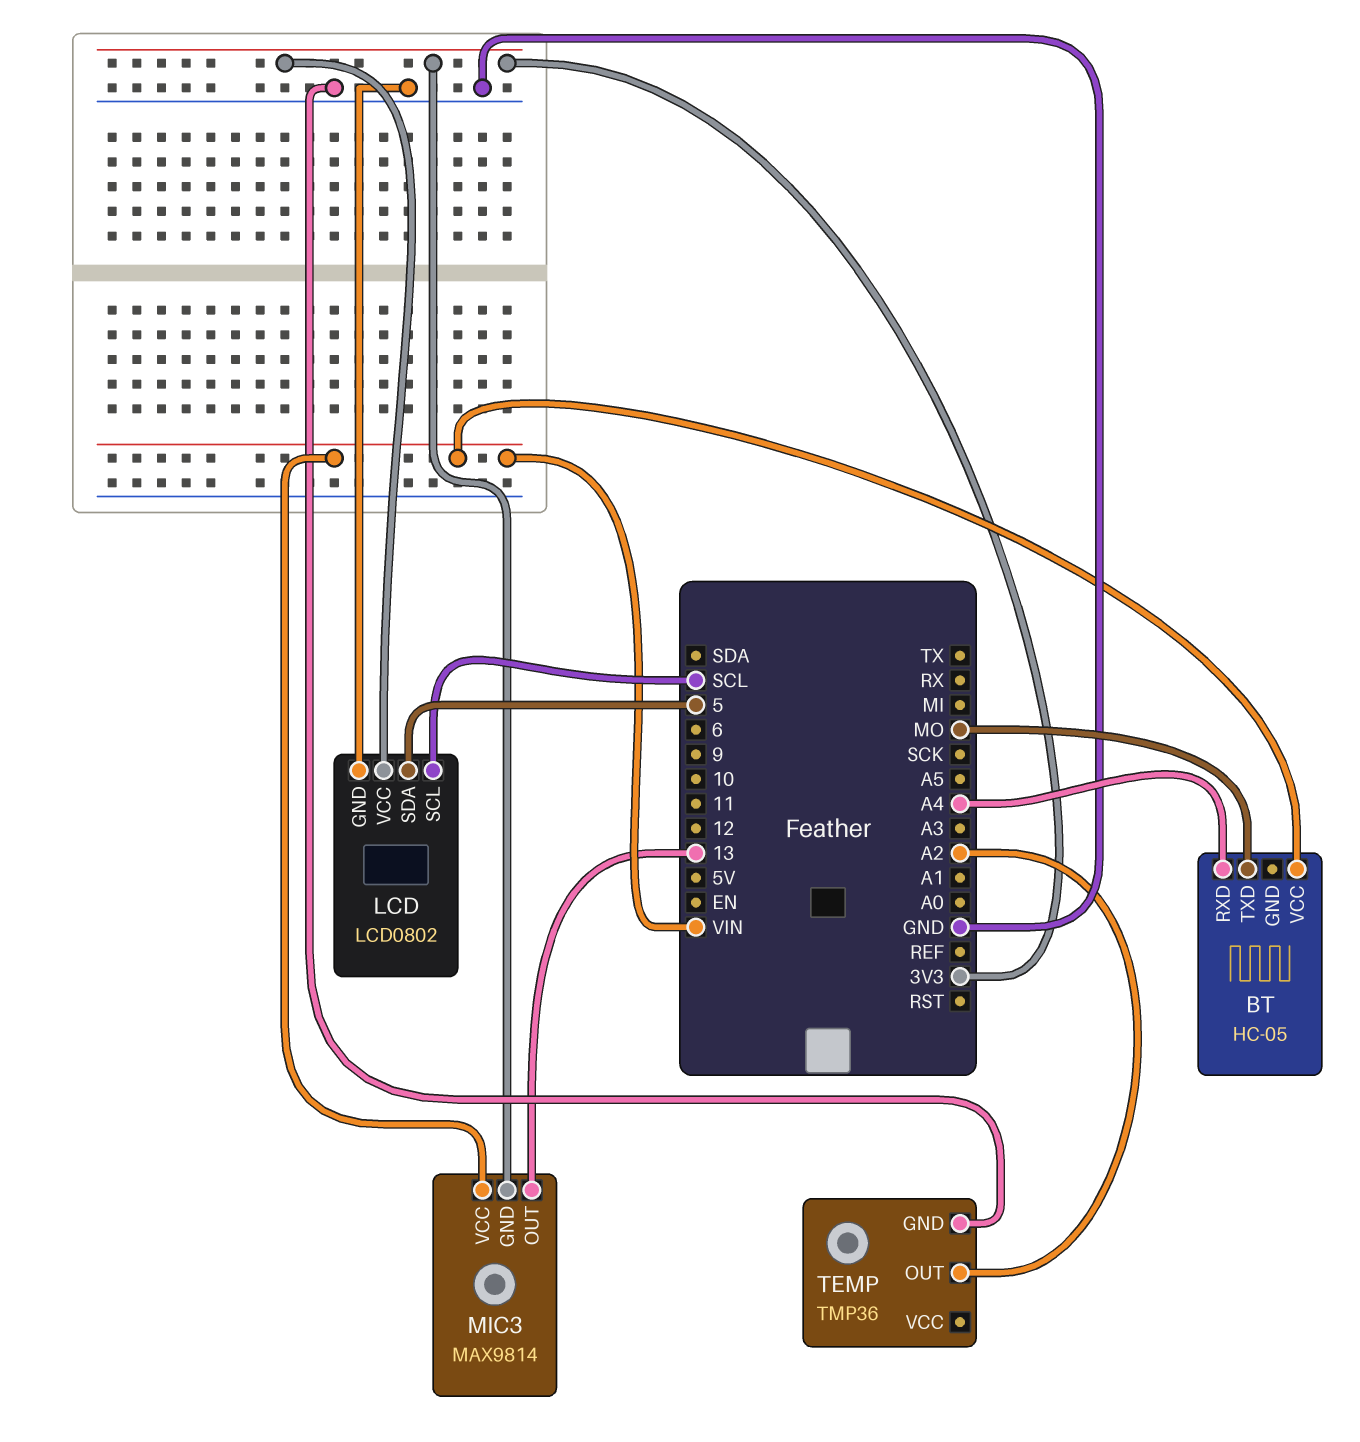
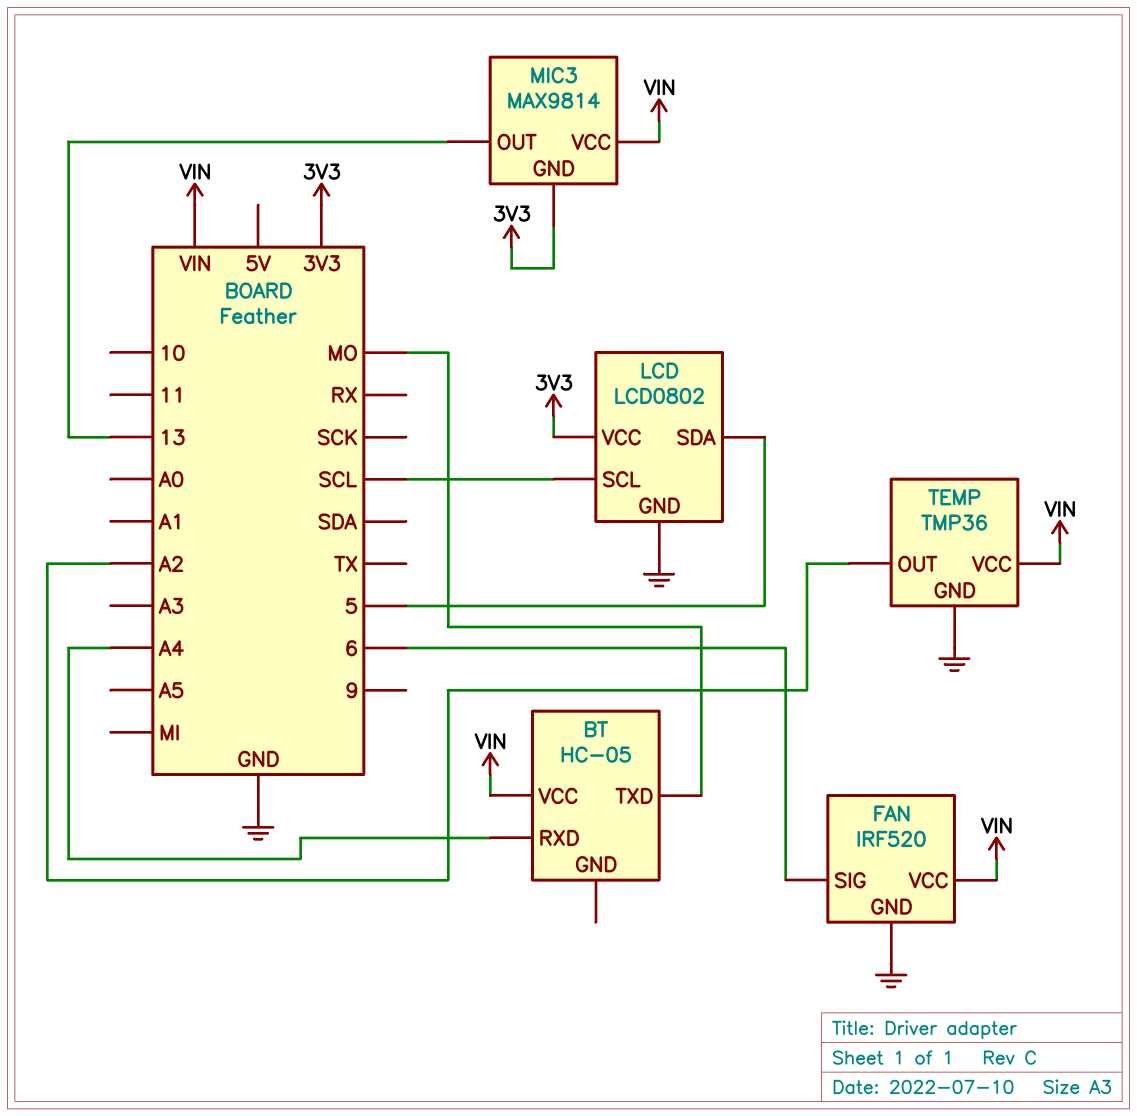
FAN: none -> IRF520
FAN pin GND: none -> GND
FAN pin SIG: none -> 6
FAN pin VCC: none -> VIN
TEMP pin VCC: none -> VIN

